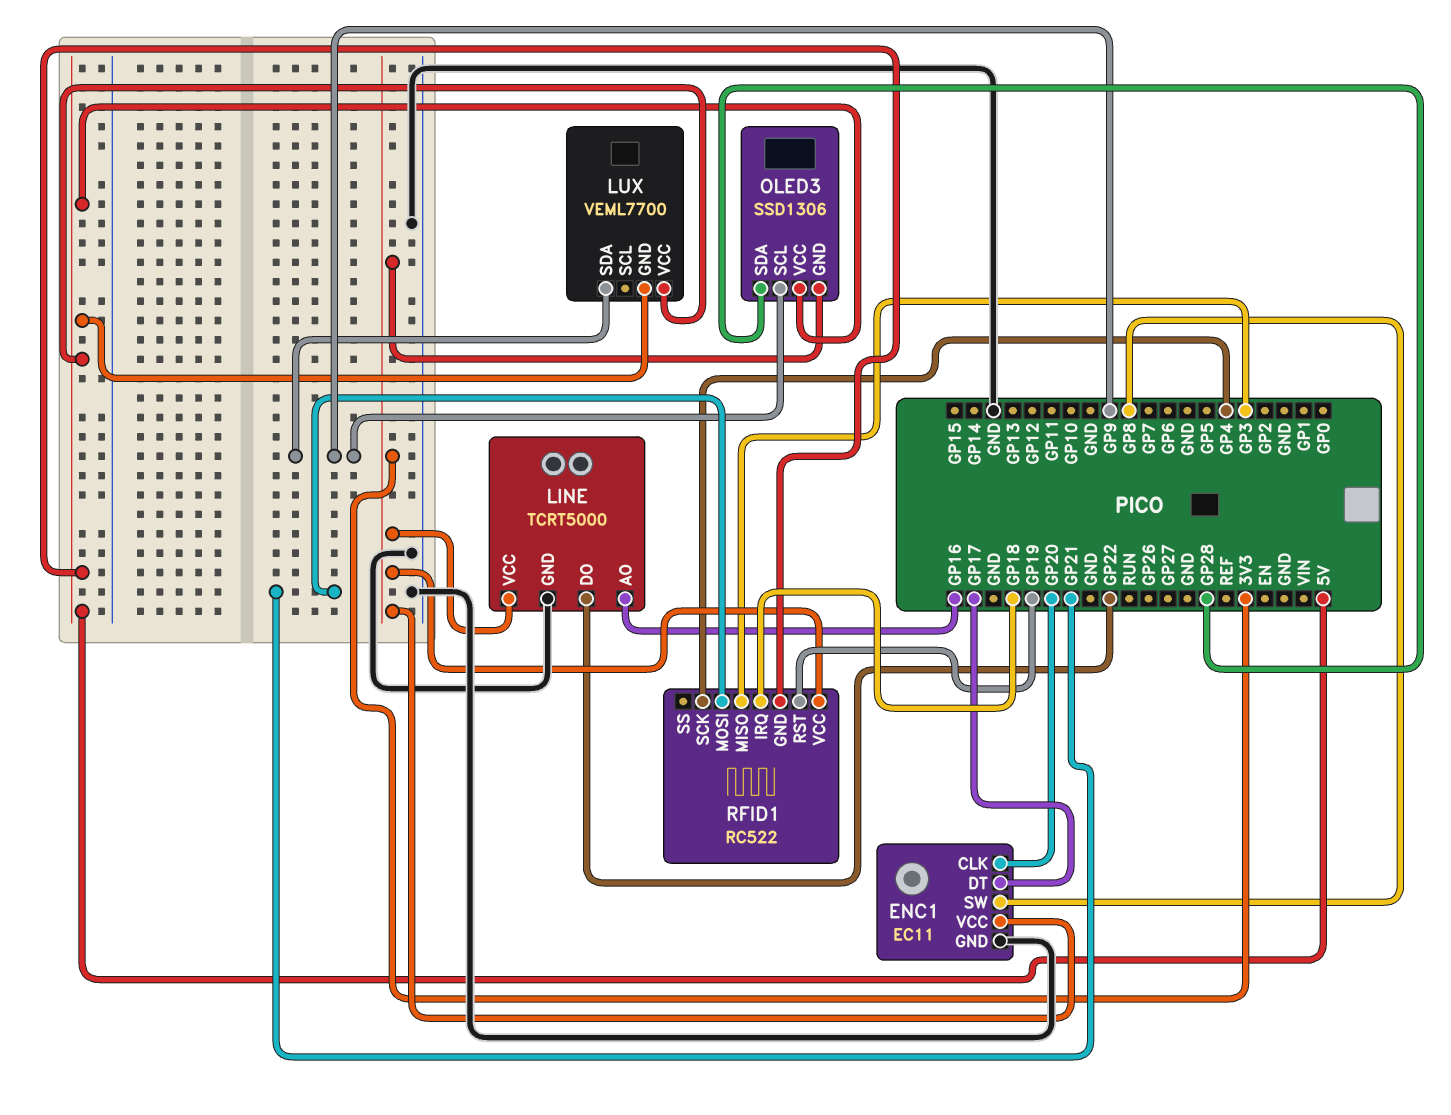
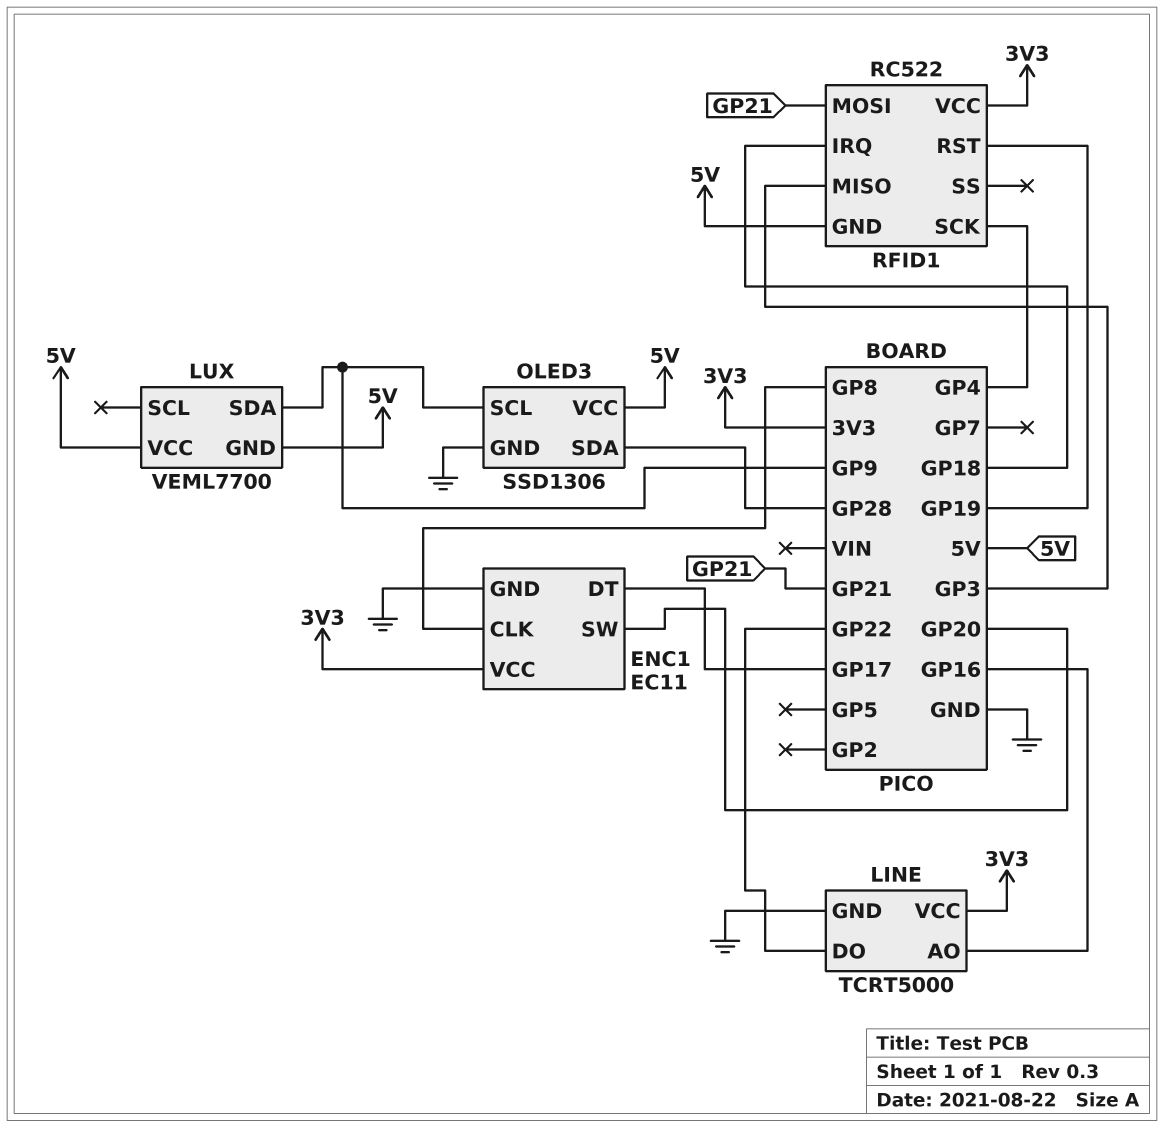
ENC1 pin CLK: GP20 -> GP8
ENC1 pin SW: GP8 -> GP20
OLED3 pin GND: 3V3 -> GND

